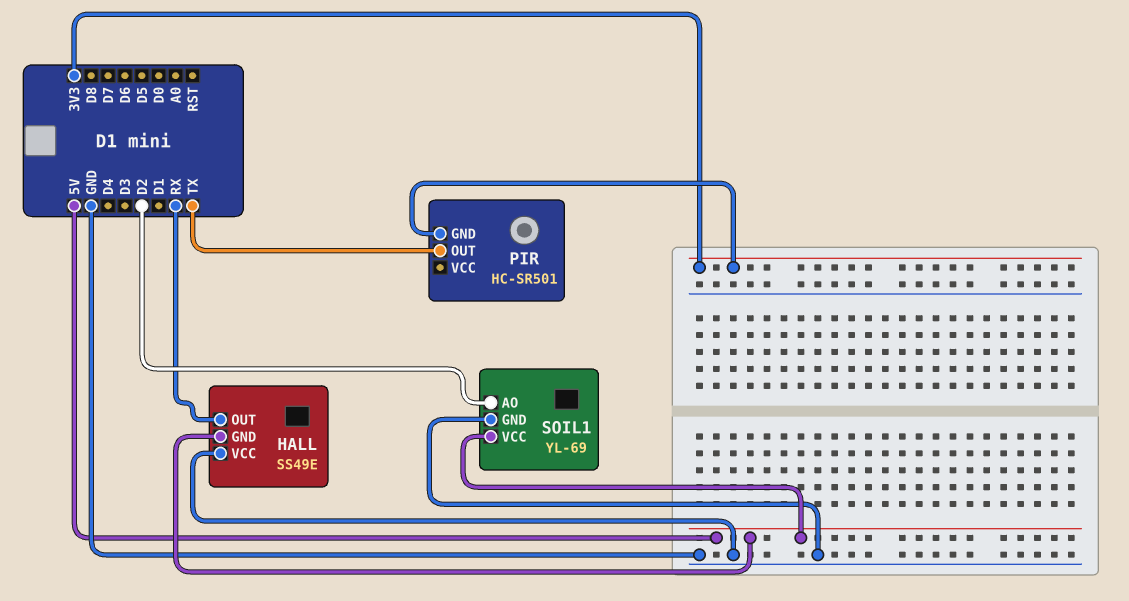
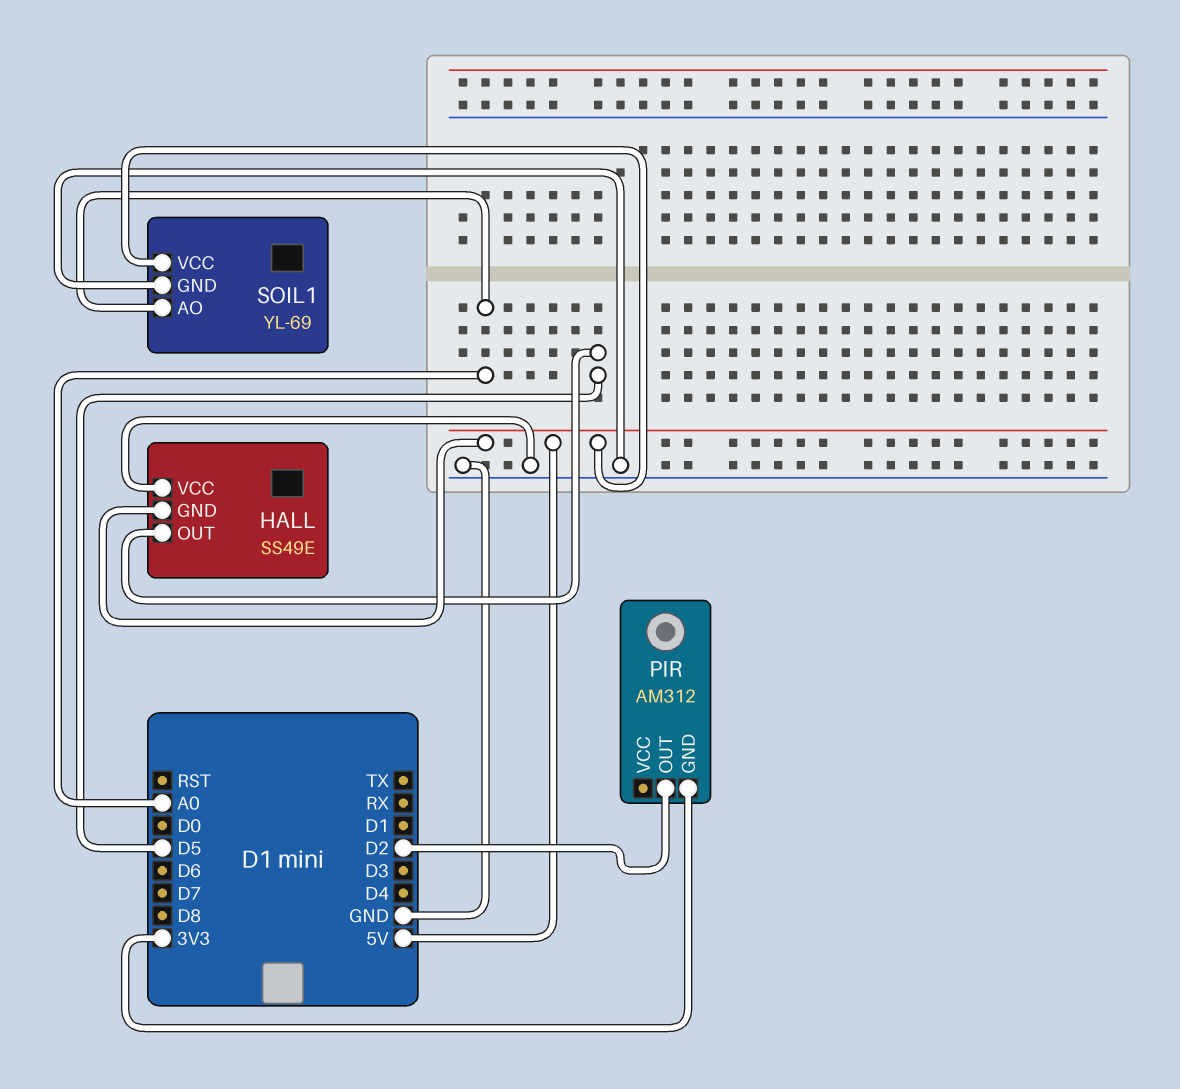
HALL pin OUT: RX -> D5
PIR: HC-SR501 -> AM312
PIR pin OUT: TX -> D2
SOIL1 pin AO: D2 -> A0

